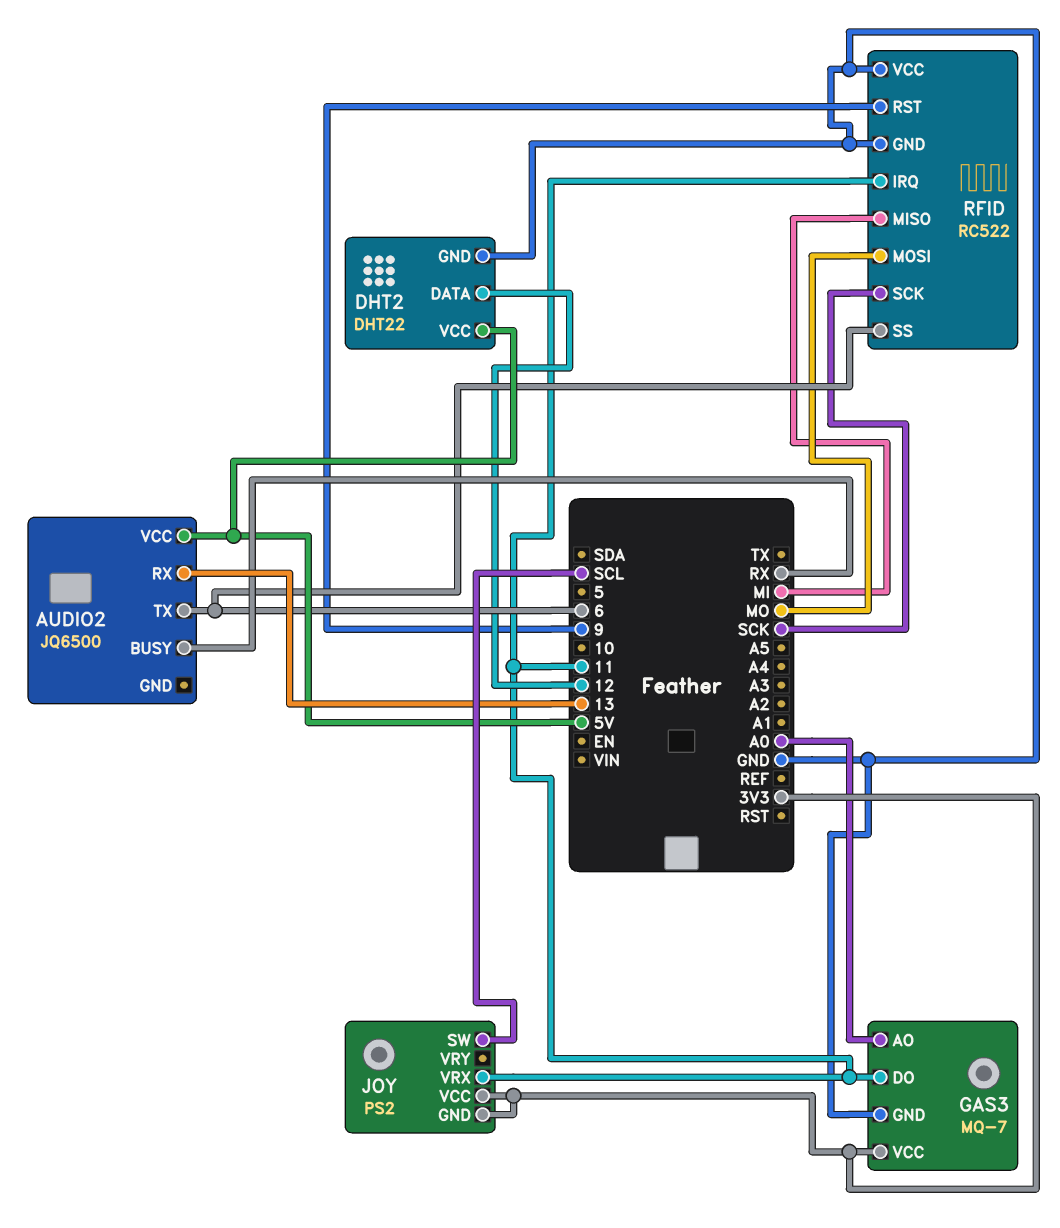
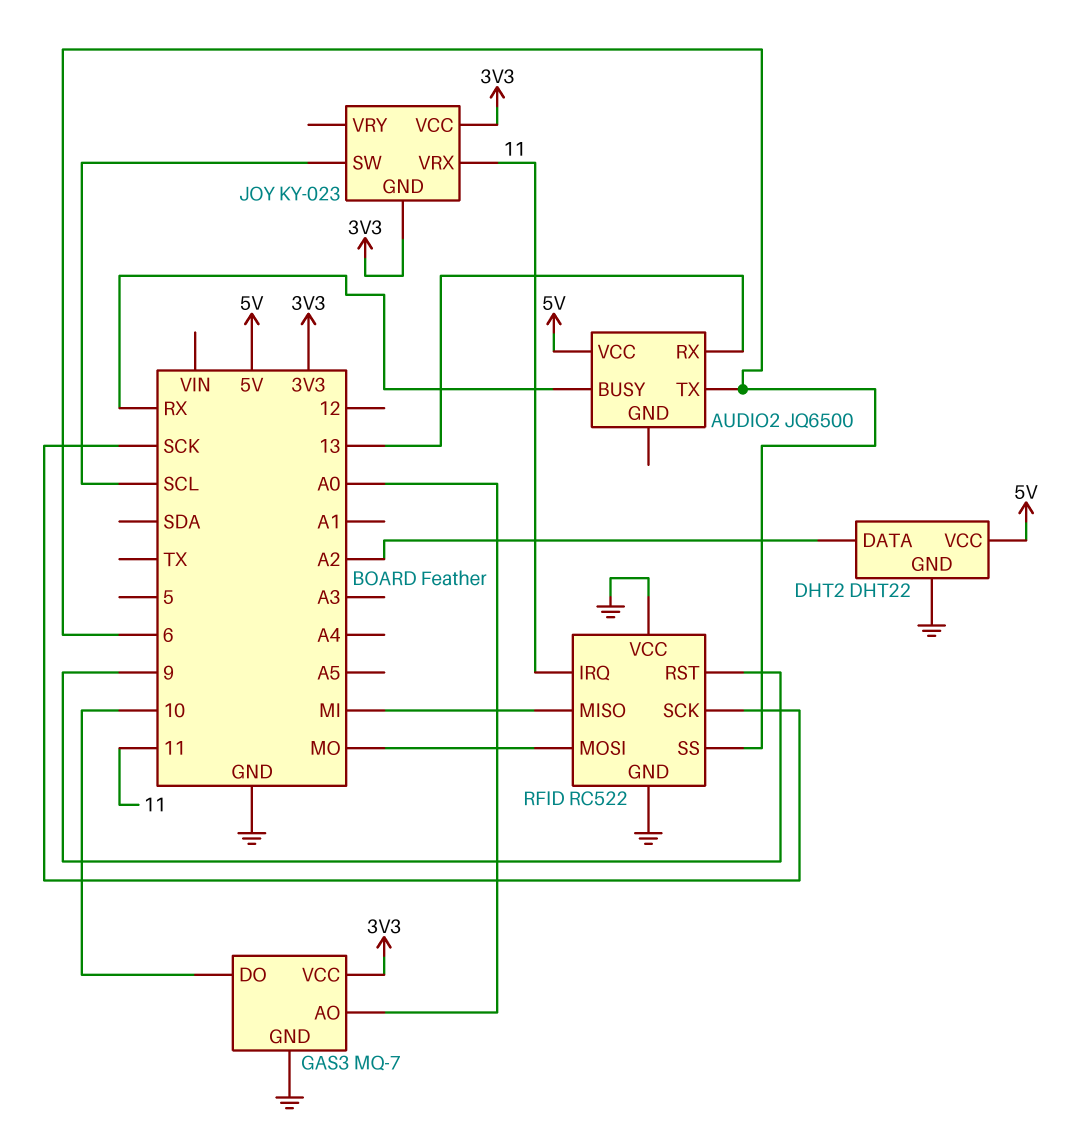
DHT2 pin DATA: 12 -> A2
GAS3 pin DO: 11 -> 10
JOY: PS2 -> KY-023

